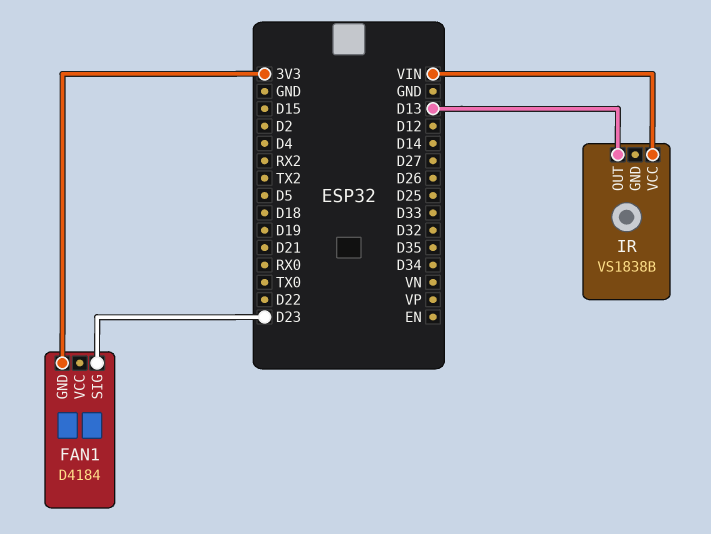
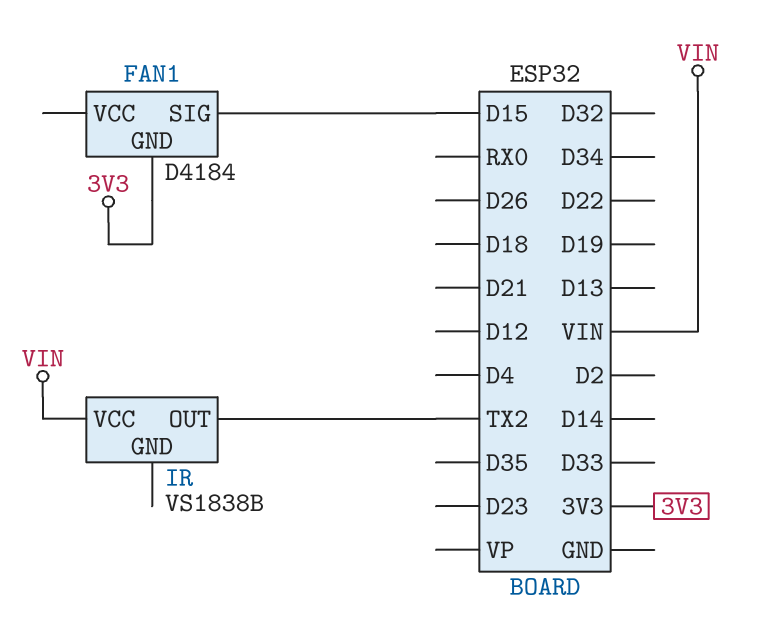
FAN1 pin SIG: D23 -> D15
IR pin OUT: D13 -> TX2

